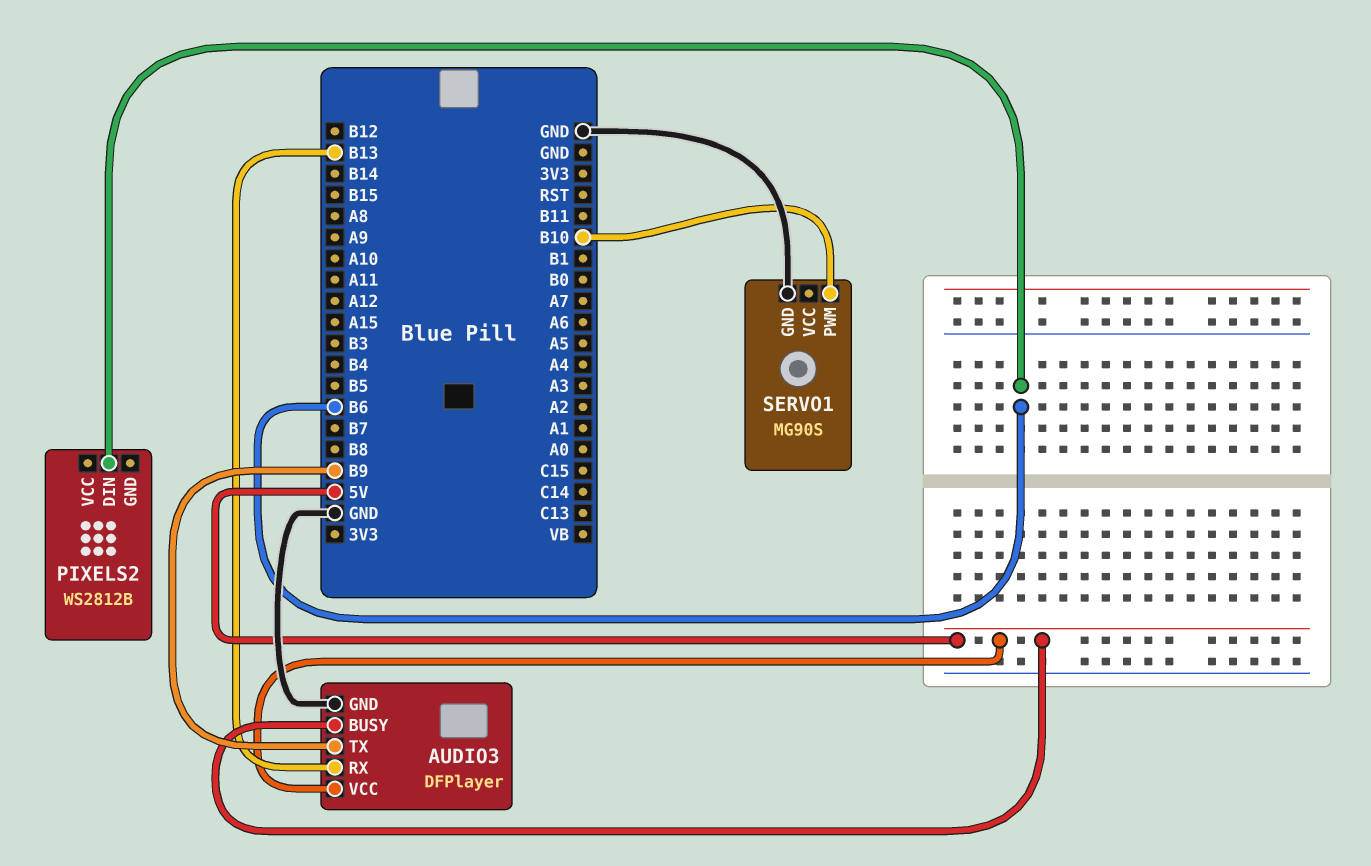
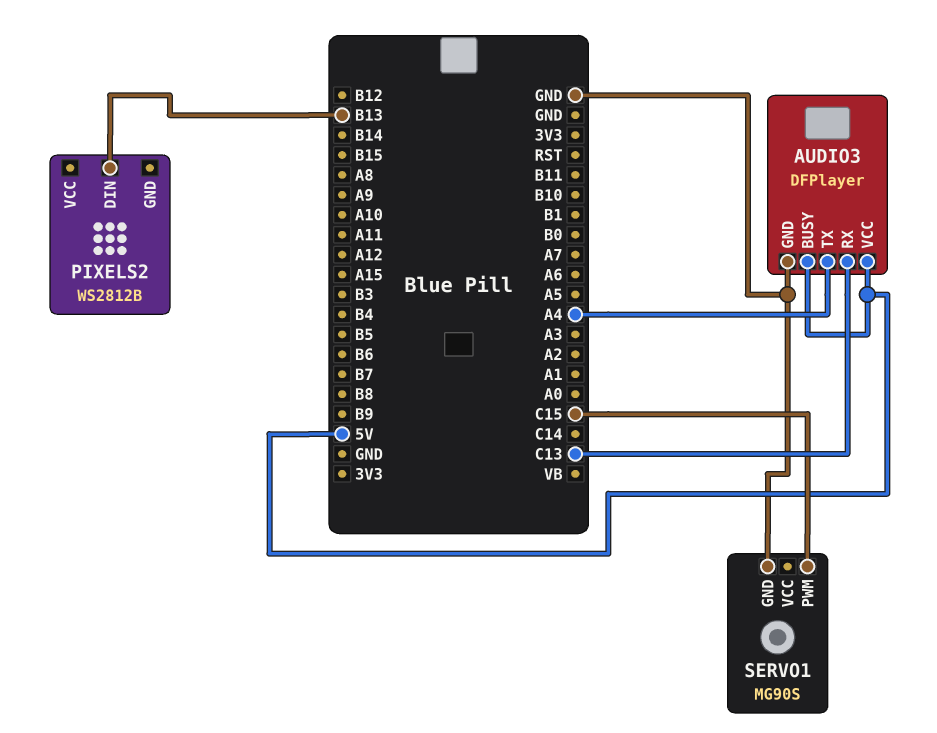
AUDIO3 pin RX: B13 -> C13
AUDIO3 pin TX: B9 -> A4
PIXELS2 pin DIN: B6 -> B13
SERVO1 pin PWM: B10 -> C15

